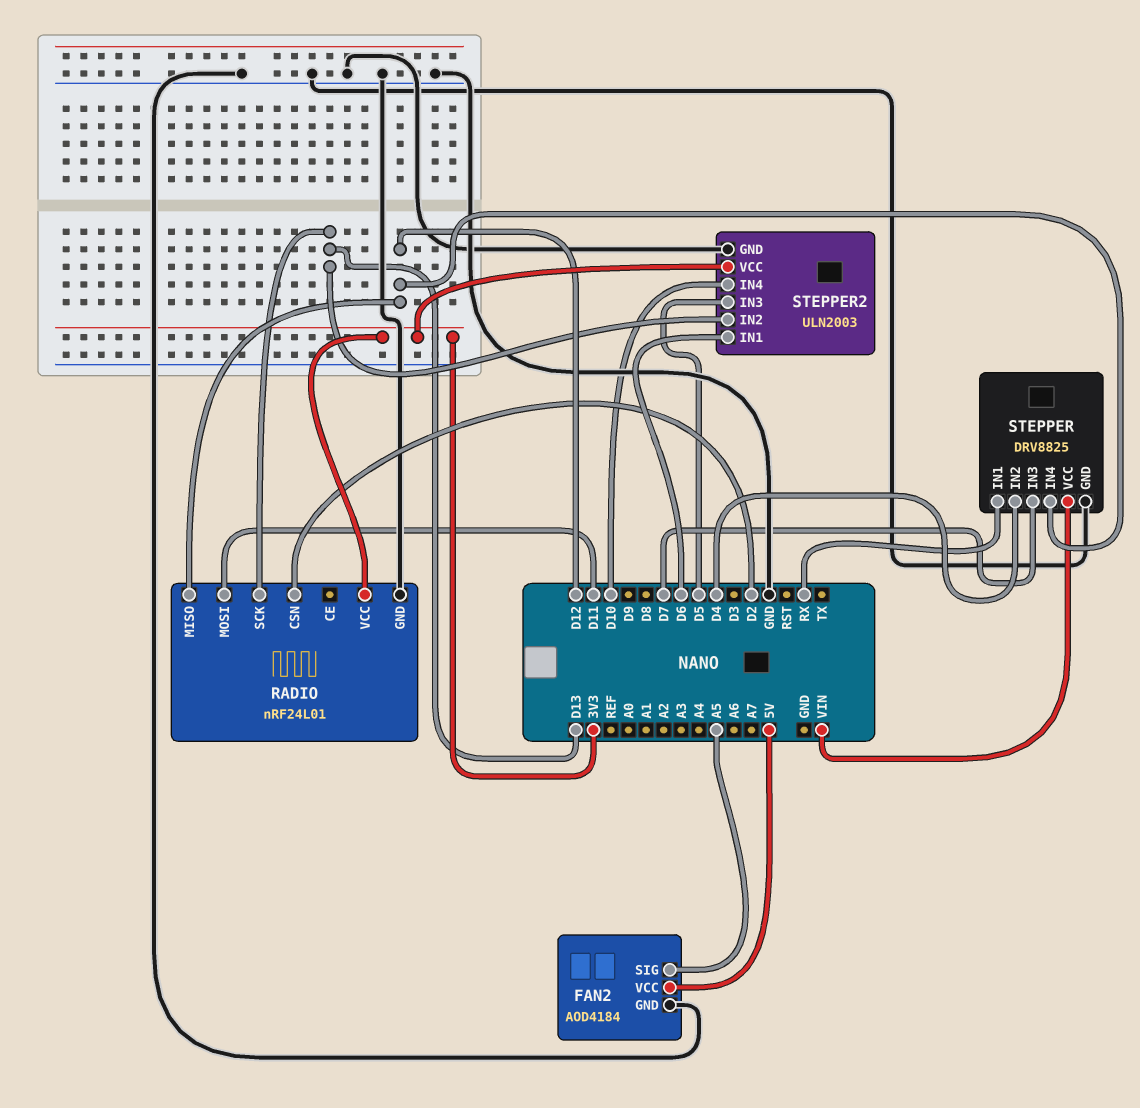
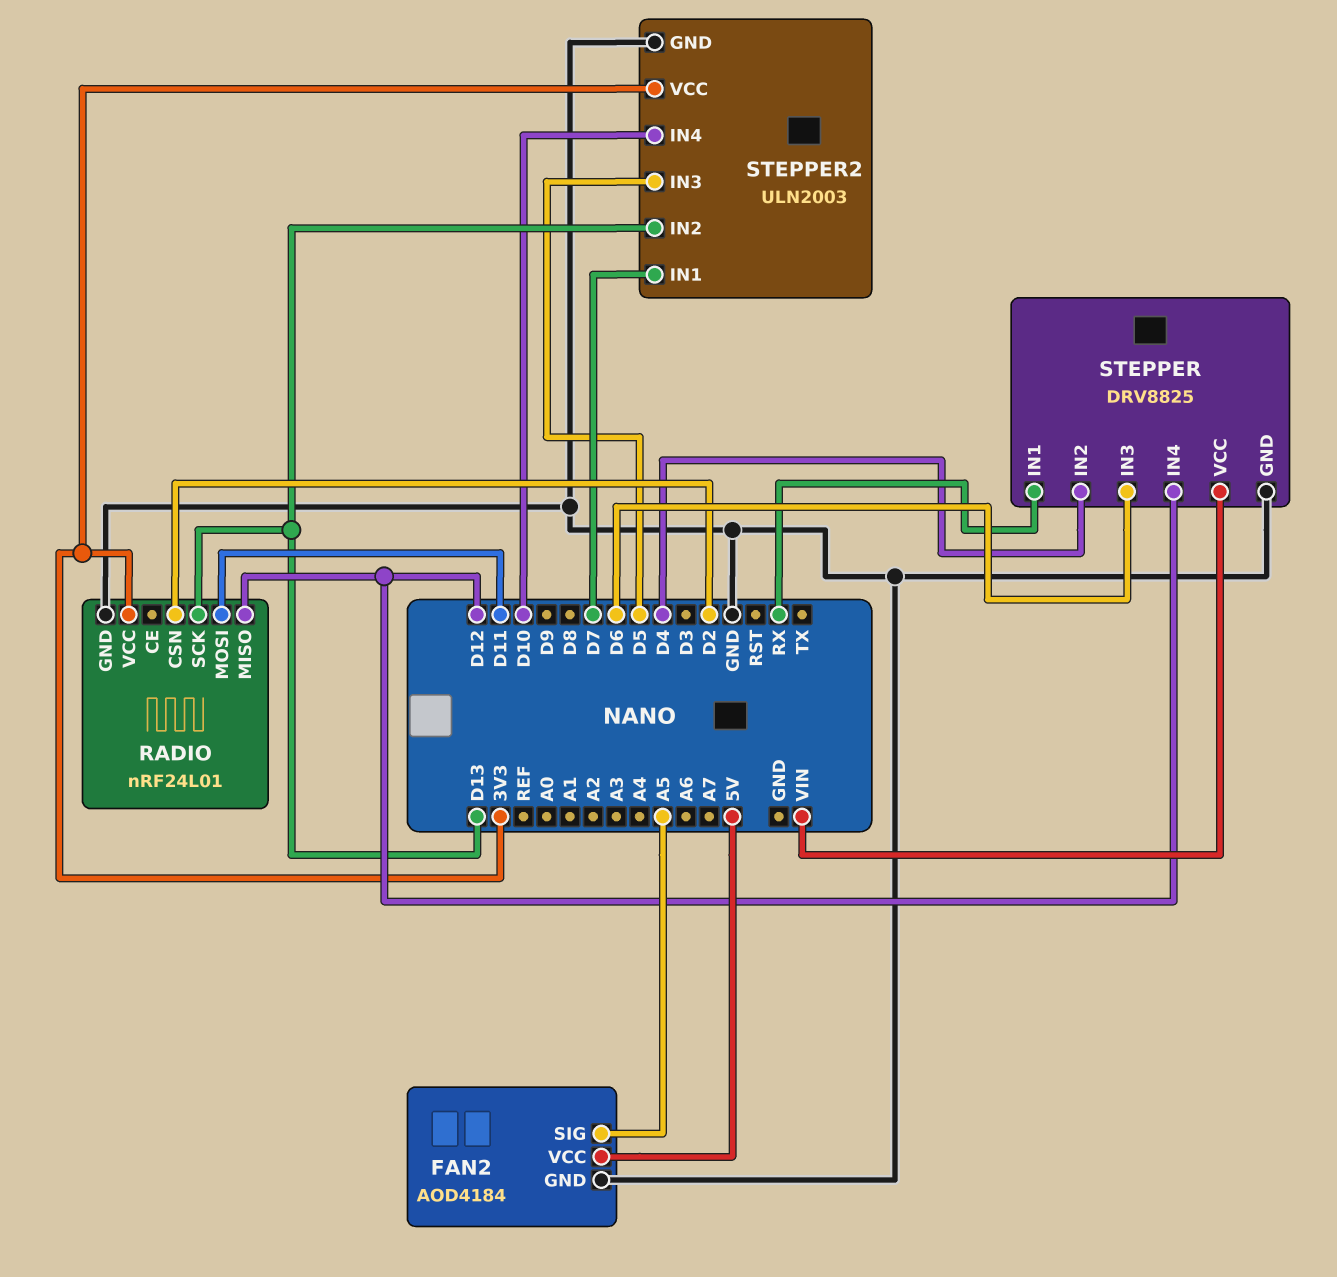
STEPPER pin IN3: D7 -> D6
STEPPER2 pin IN1: D6 -> D7

